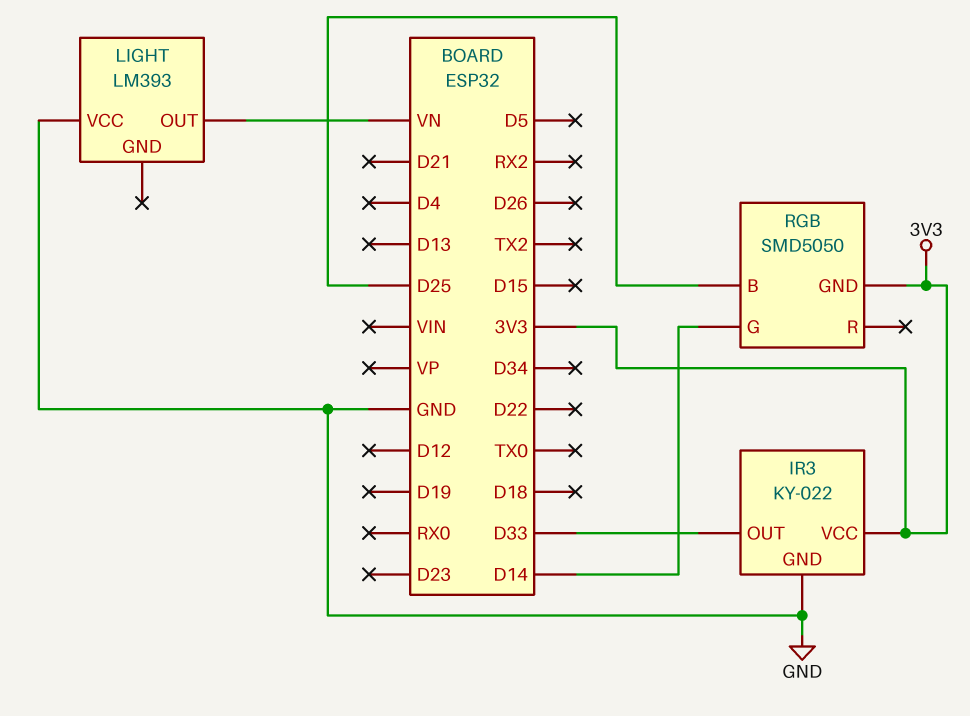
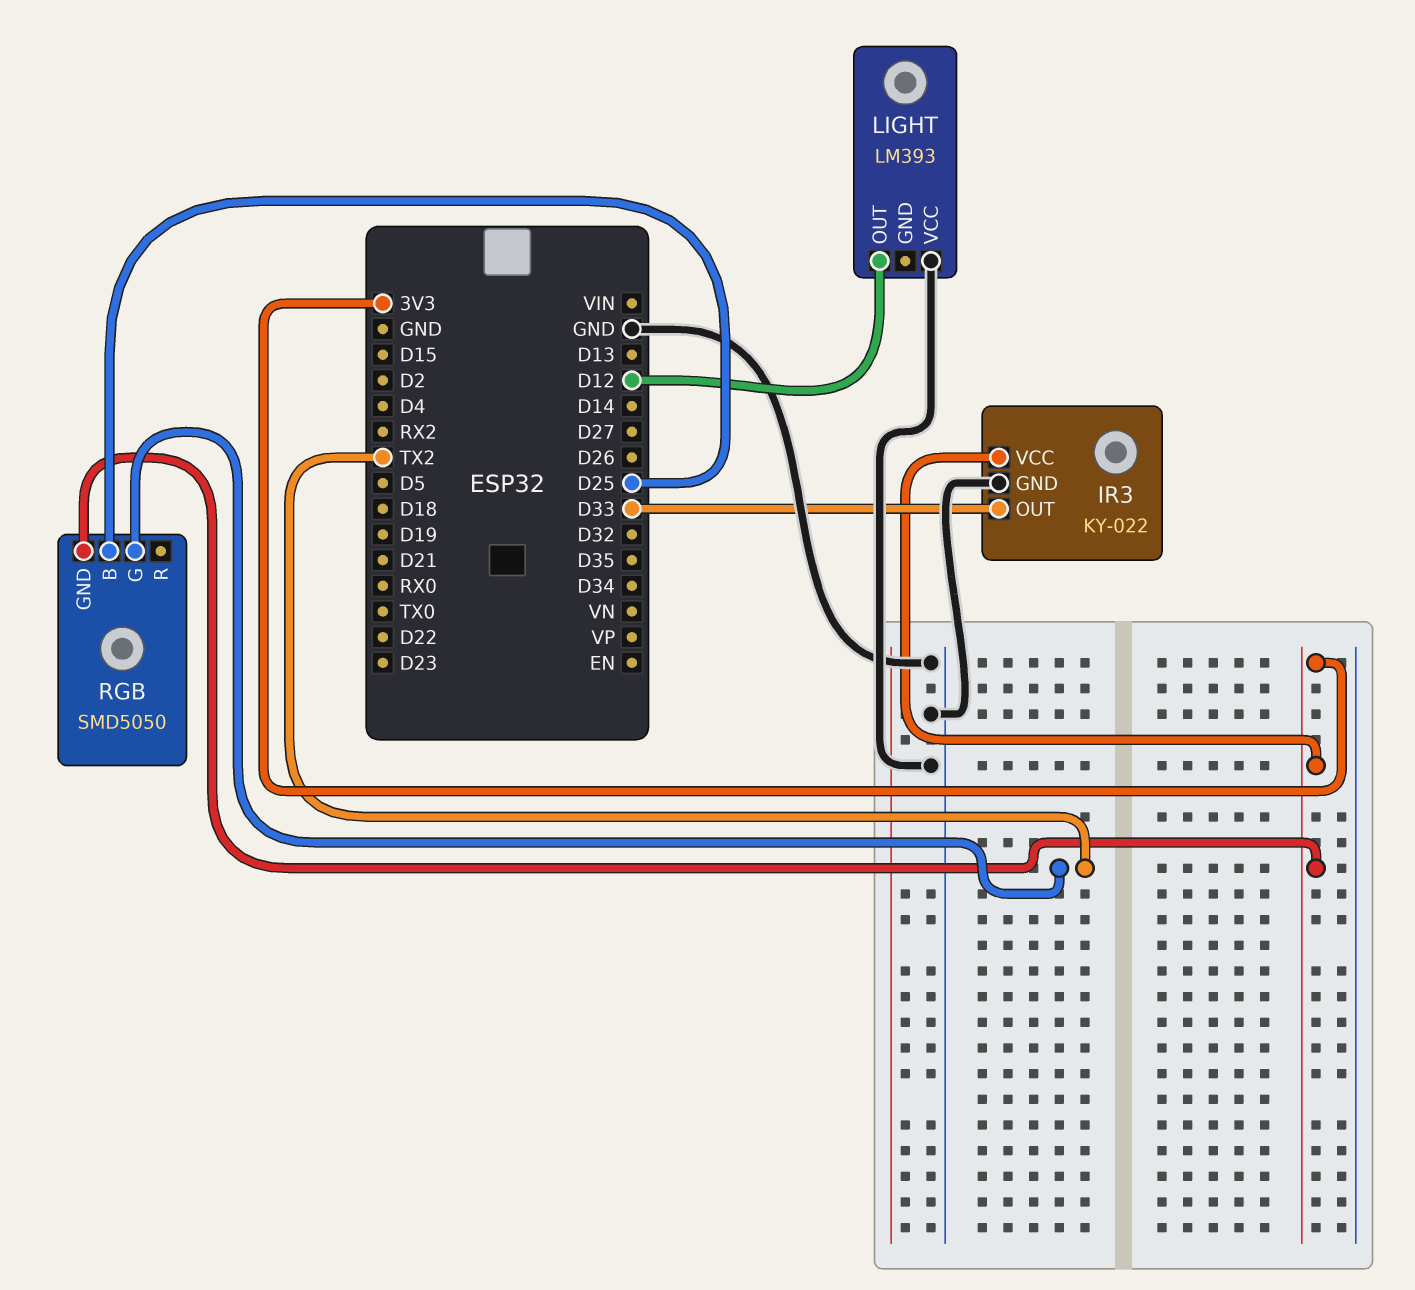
LIGHT pin OUT: VN -> D12
RGB pin G: D14 -> TX2

